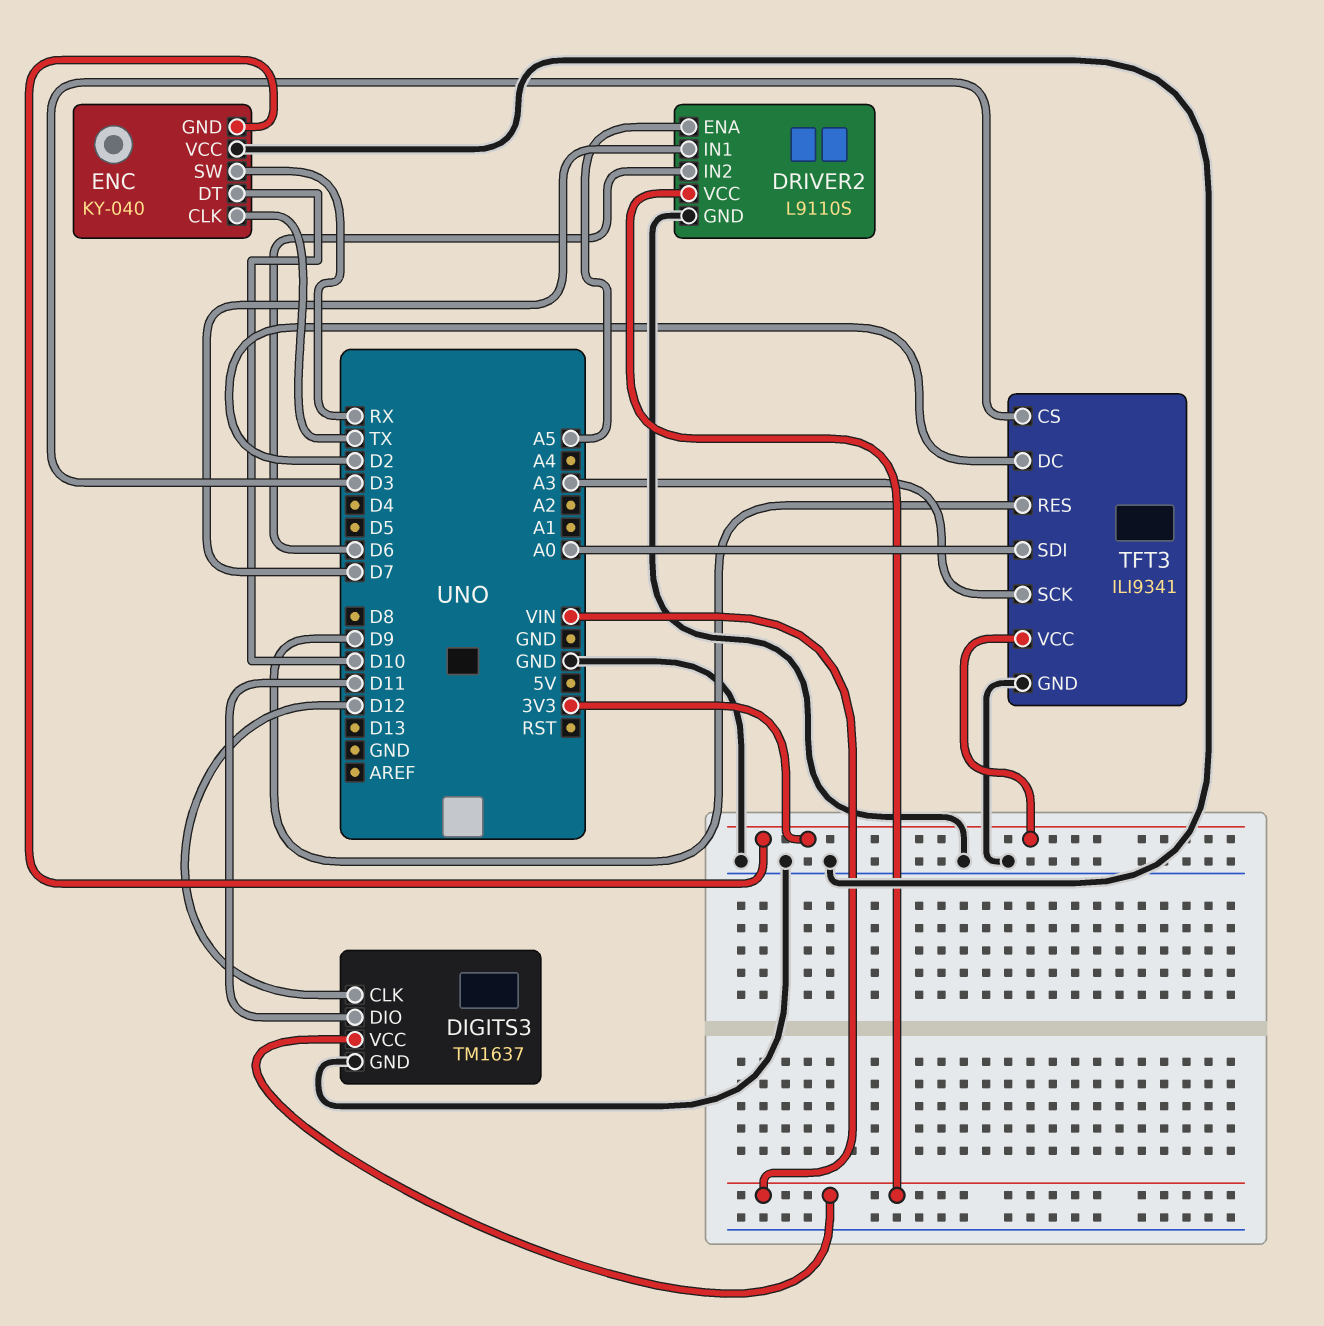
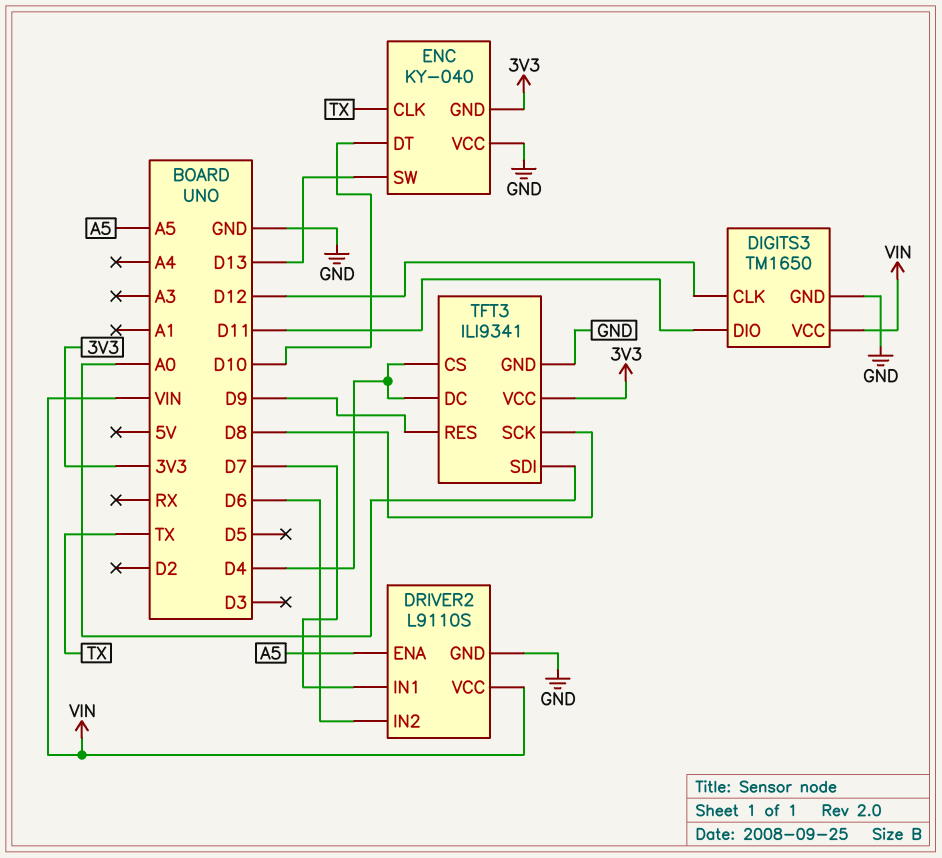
DIGITS3: TM1637 -> TM1650
ENC pin SW: RX -> D13
TFT3 pin CS: D3 -> D4
TFT3 pin DC: D2 -> D4
TFT3 pin SCK: A3 -> D8

